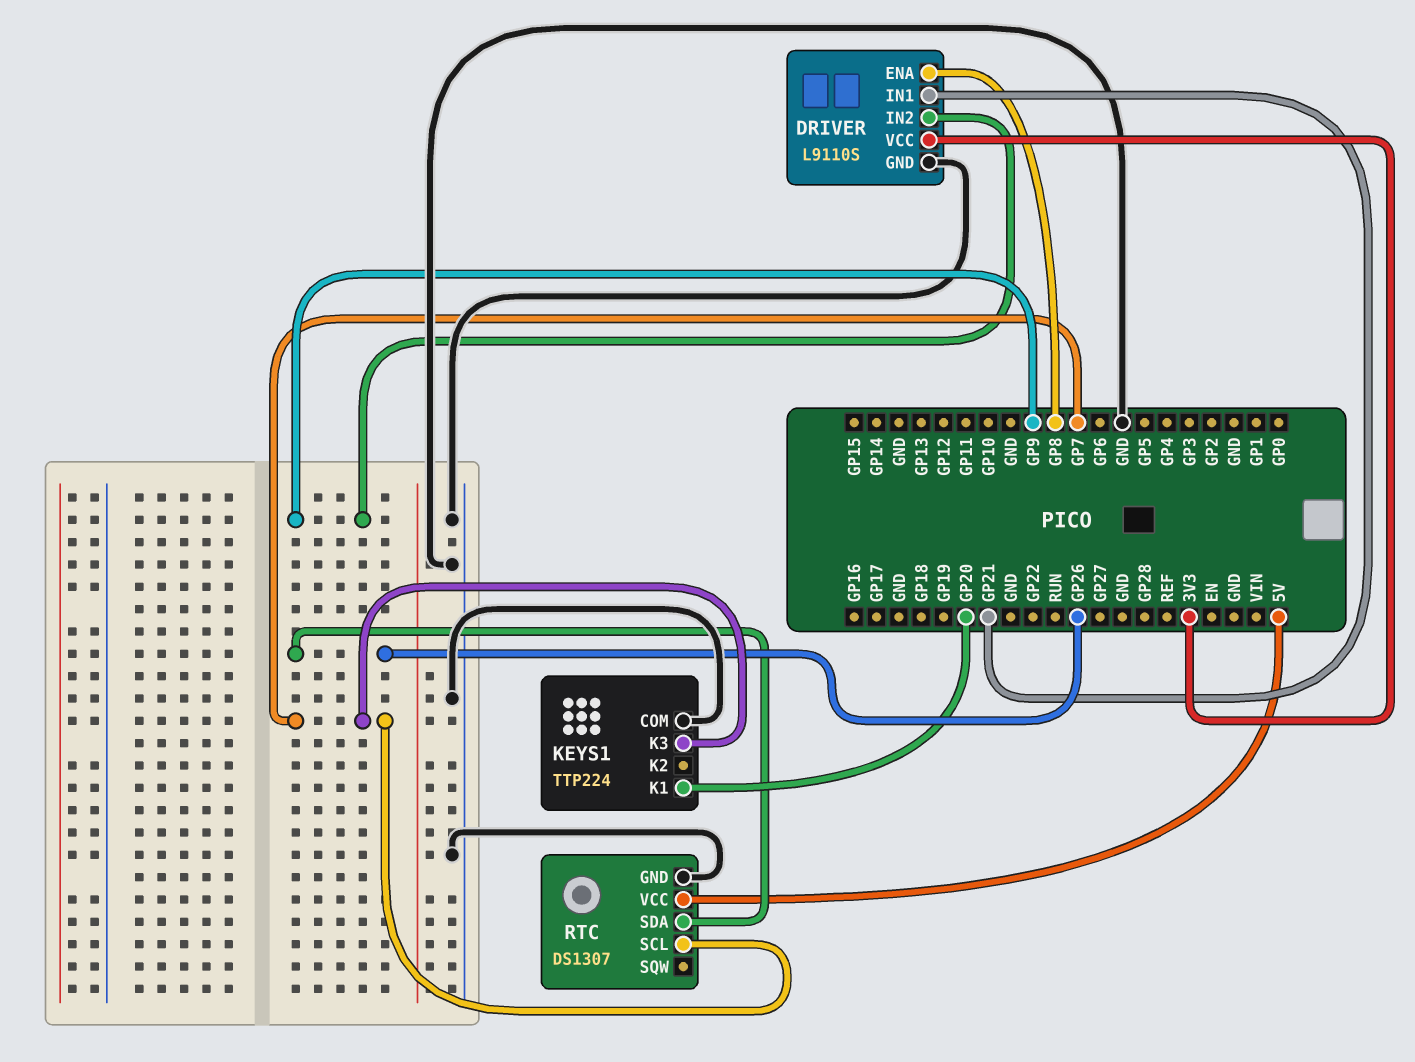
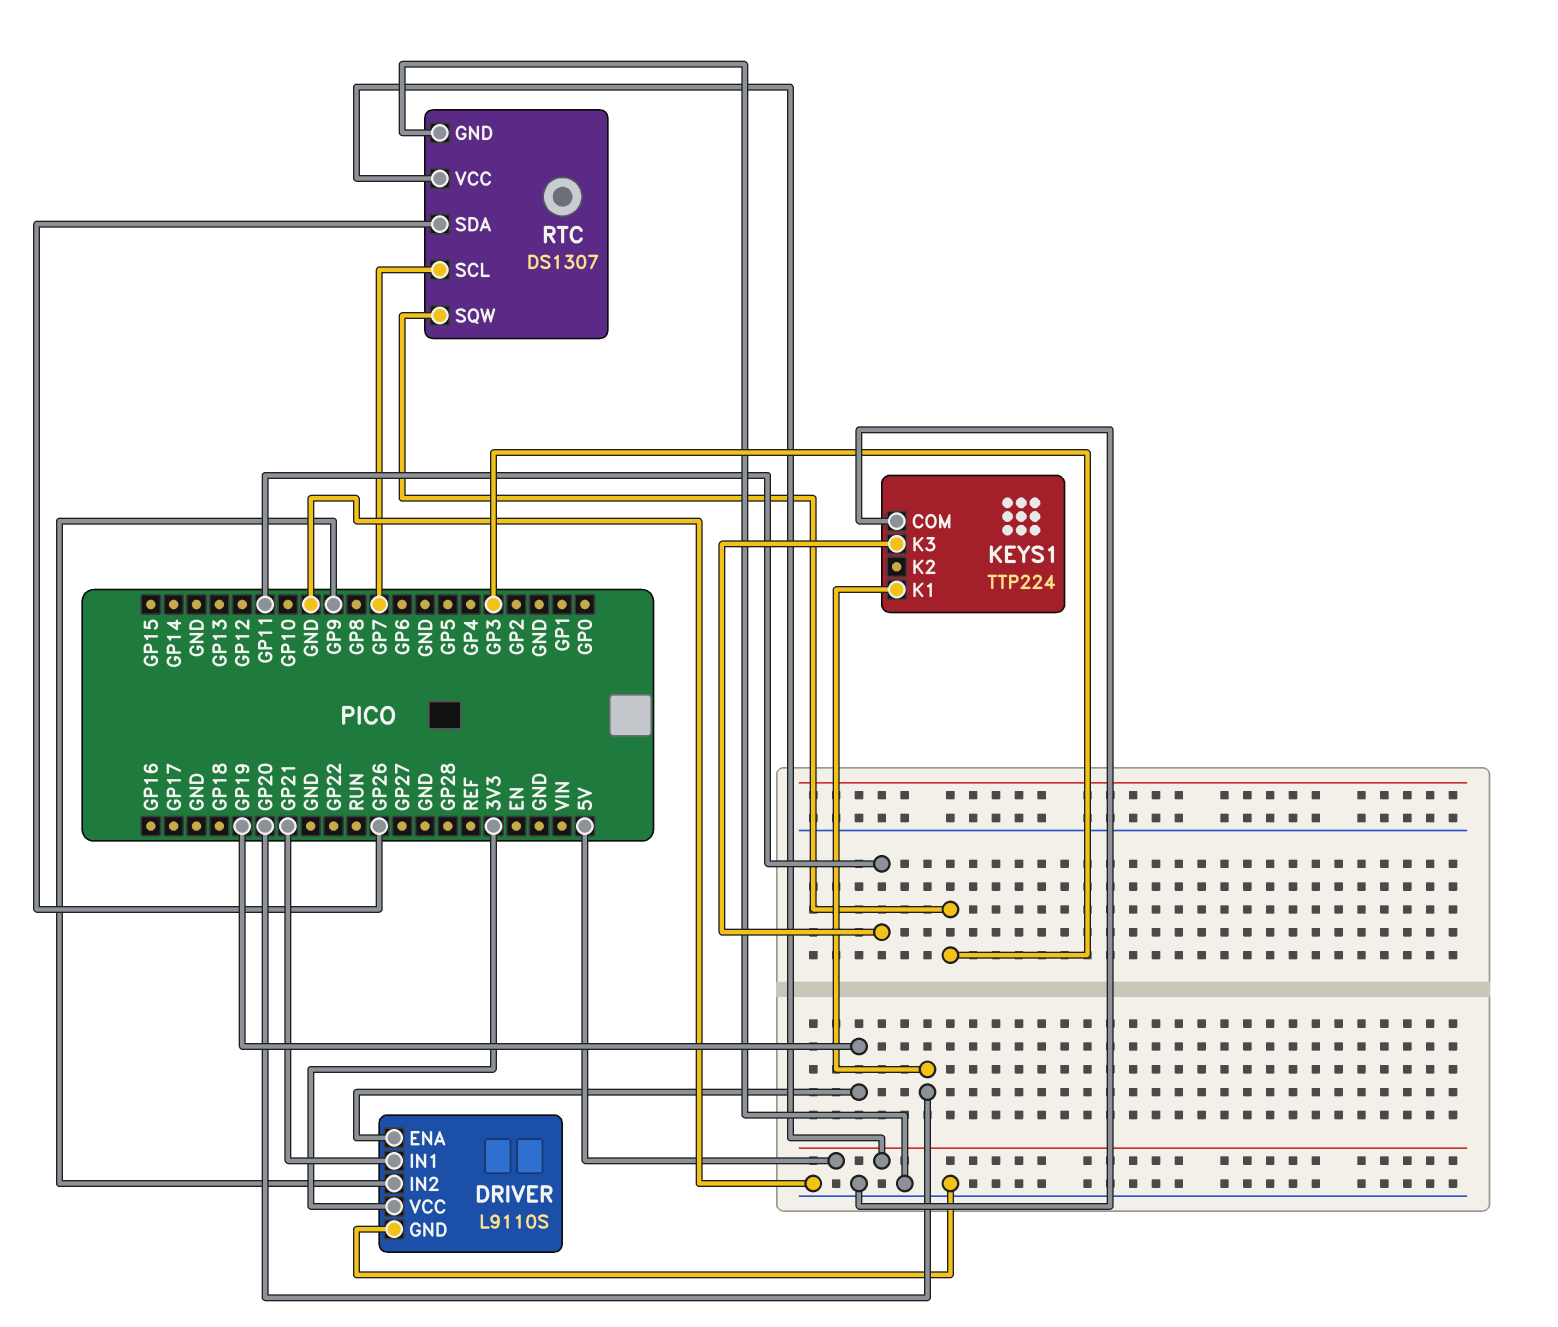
DRIVER pin ENA: GP8 -> GP19
KEYS1 pin K3: GP7 -> GP11
RTC pin SQW: none -> GP3

